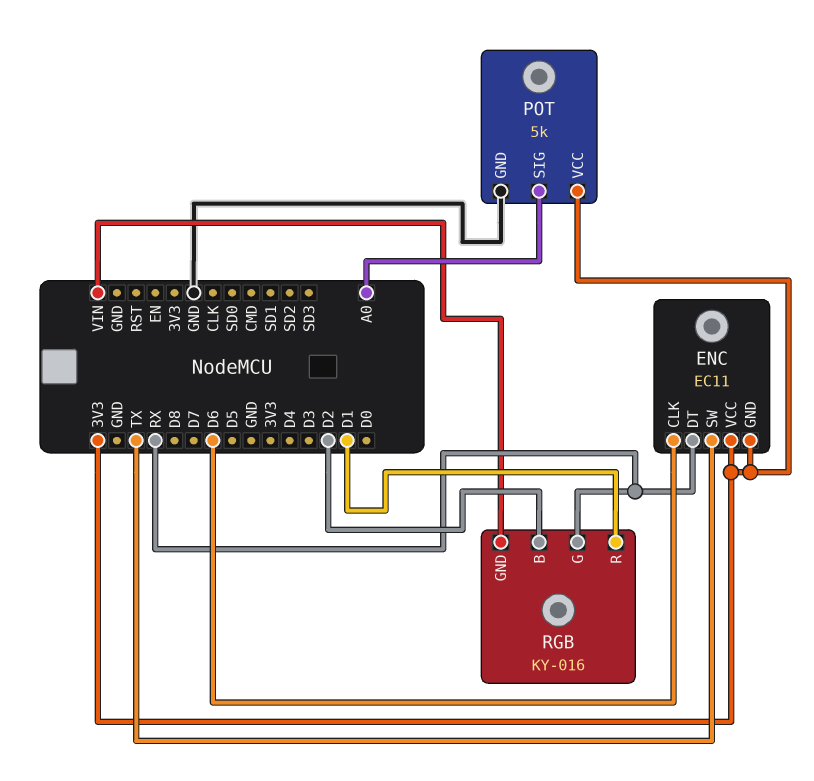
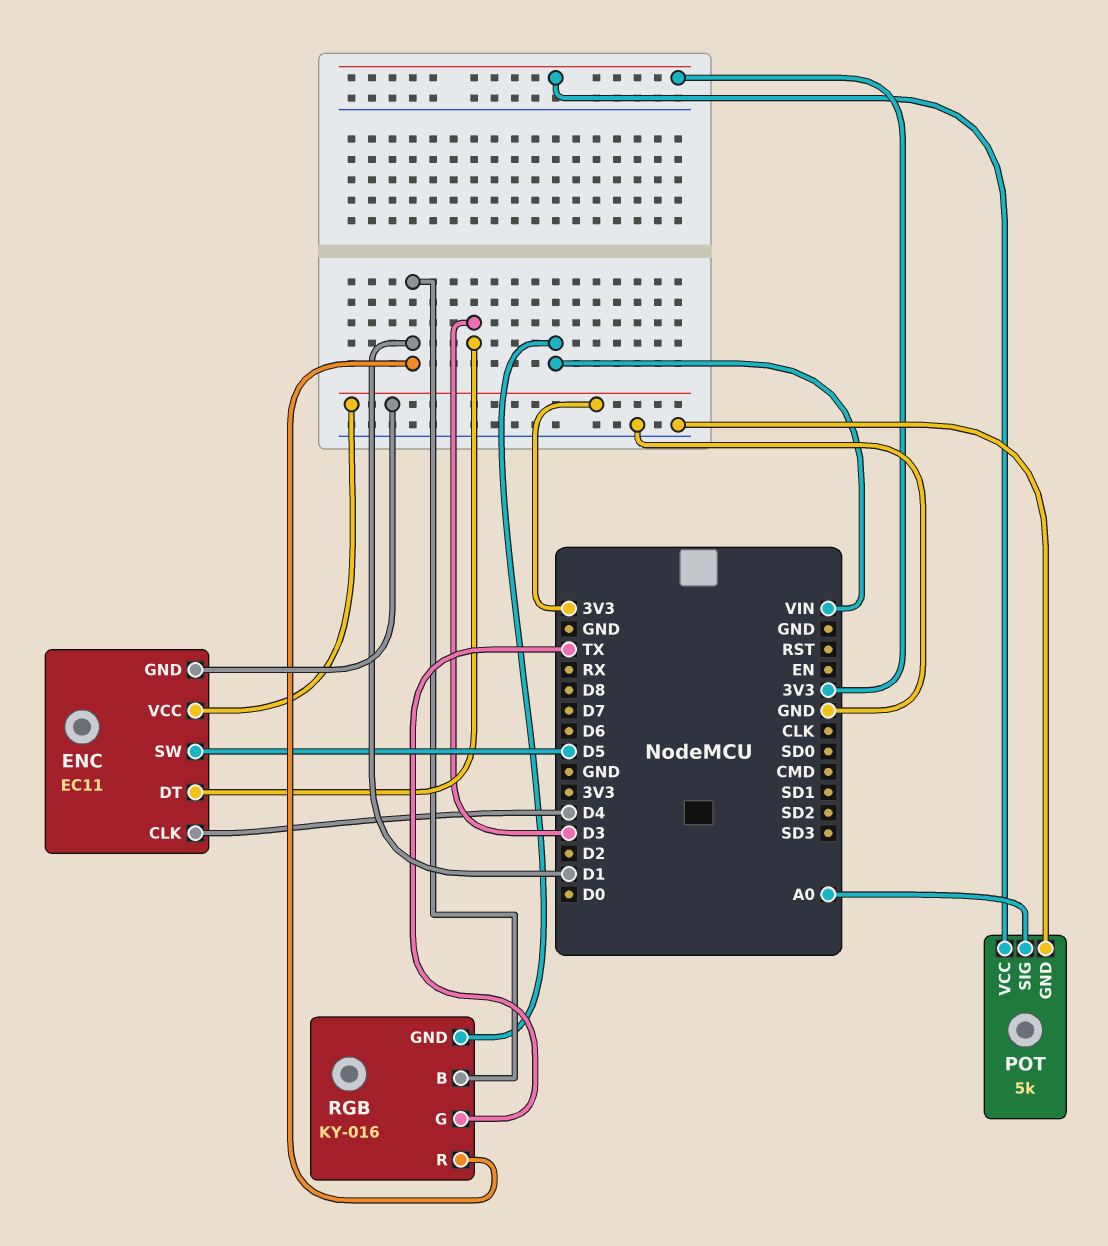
ENC pin CLK: D6 -> D4
ENC pin DT: RX -> D3
ENC pin SW: TX -> D5
RGB pin B: D2 -> D1
RGB pin G: RX -> TX

